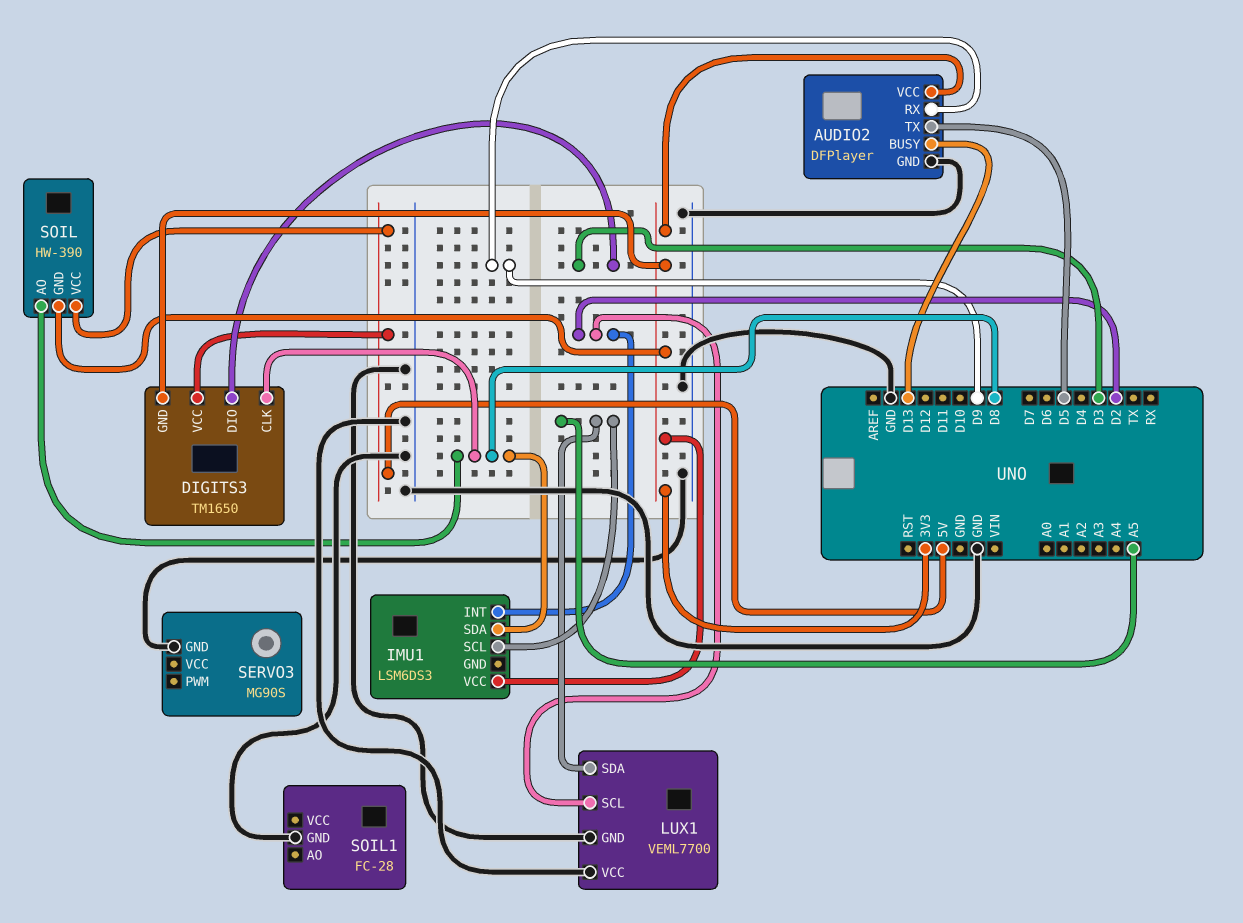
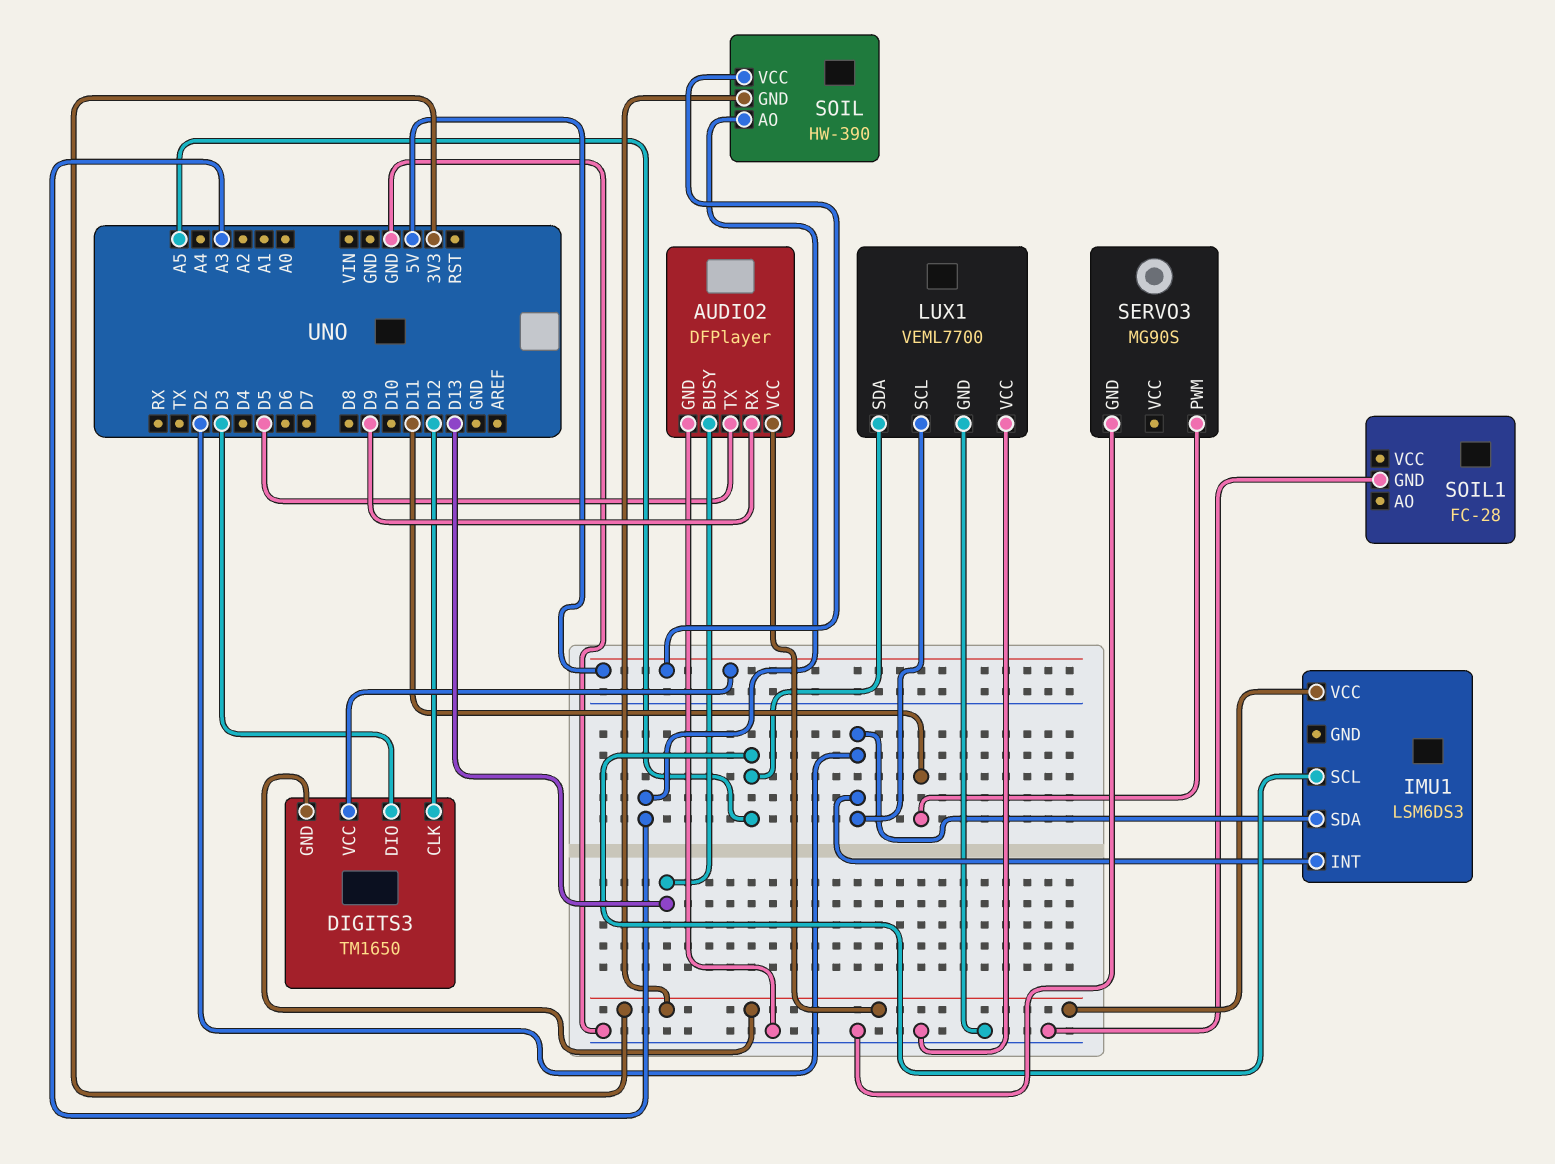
DIGITS3 pin CLK: D8 -> D12
IMU1 pin SDA: D8 -> D2
SERVO3 pin PWM: none -> D11
SOIL pin AO: D8 -> A3

